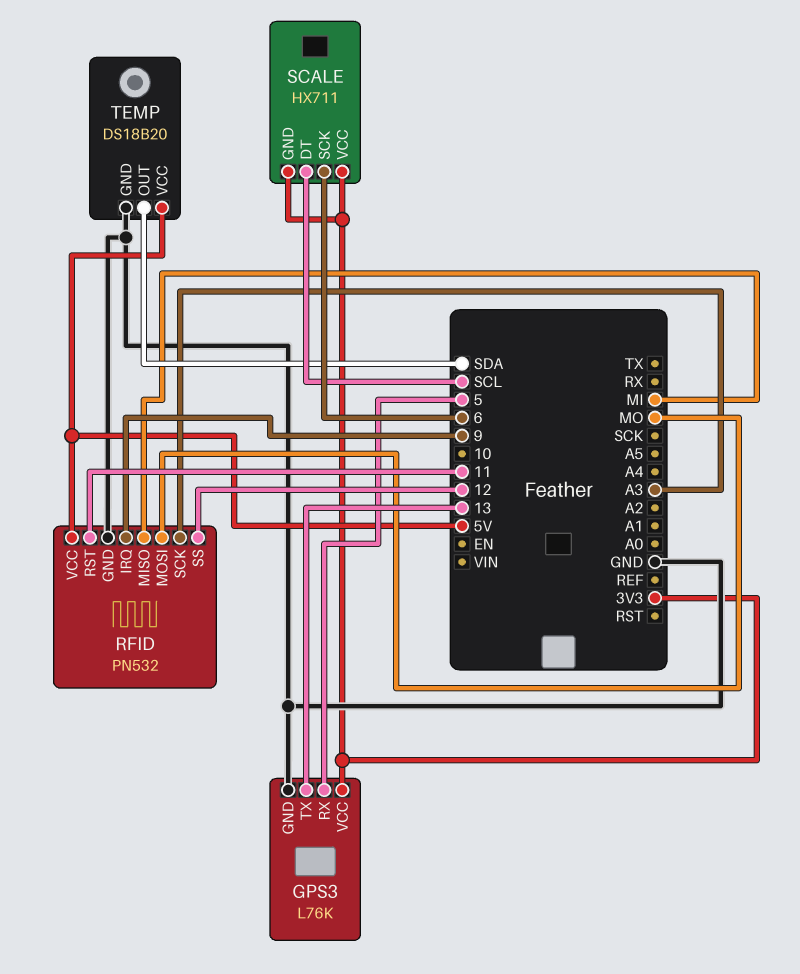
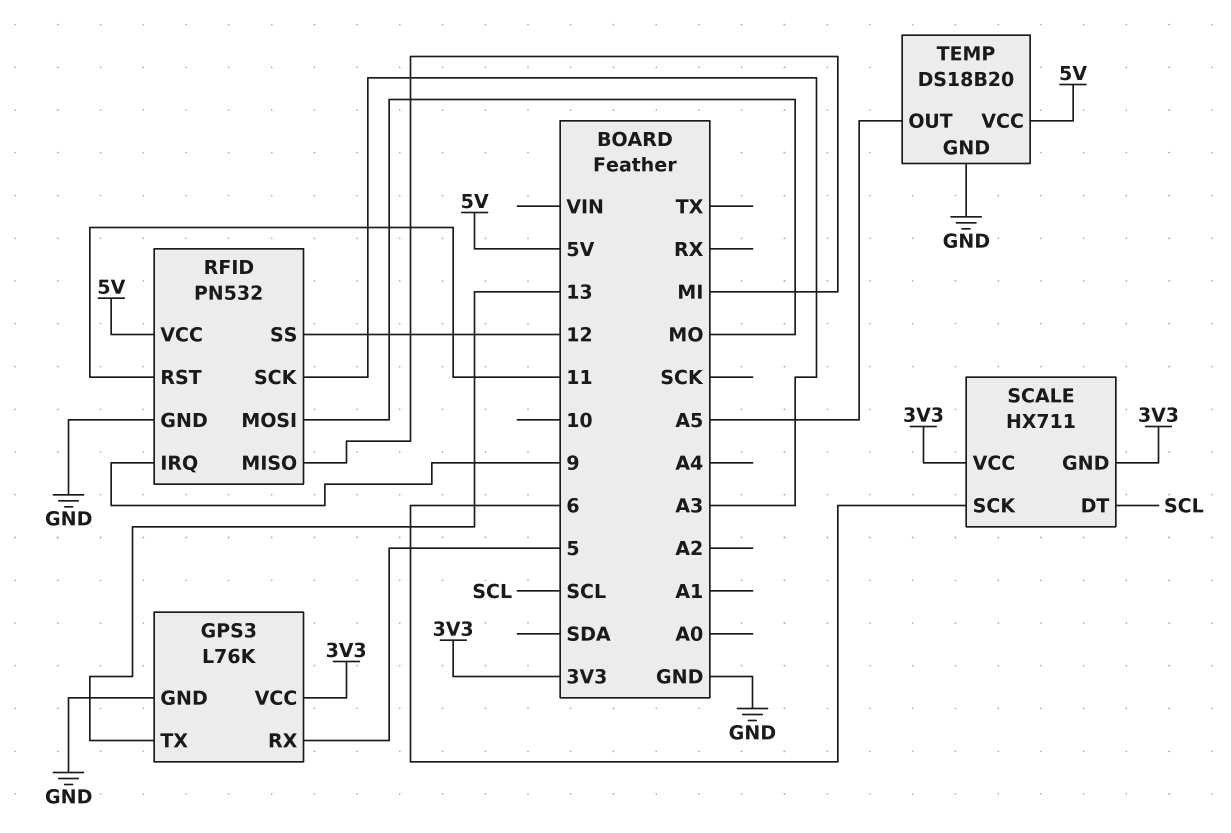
TEMP pin OUT: SDA -> A5

